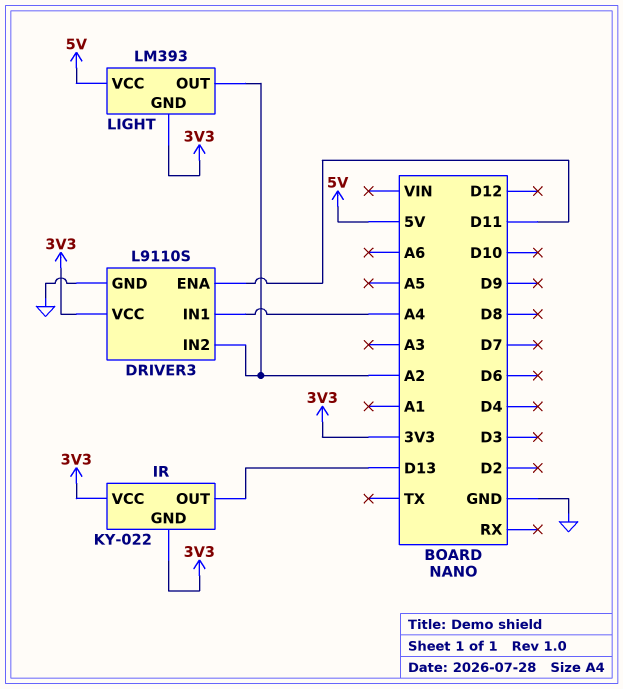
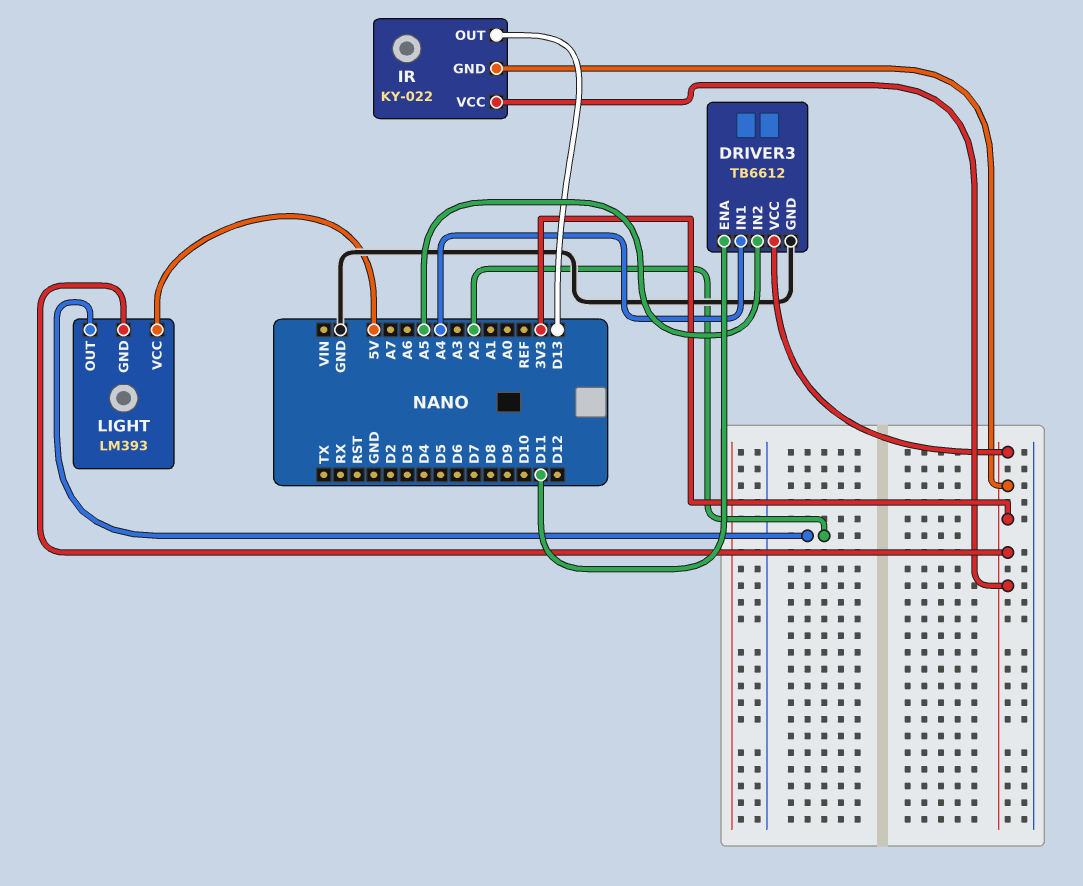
DRIVER3: L9110S -> TB6612
DRIVER3 pin IN2: A2 -> A5

